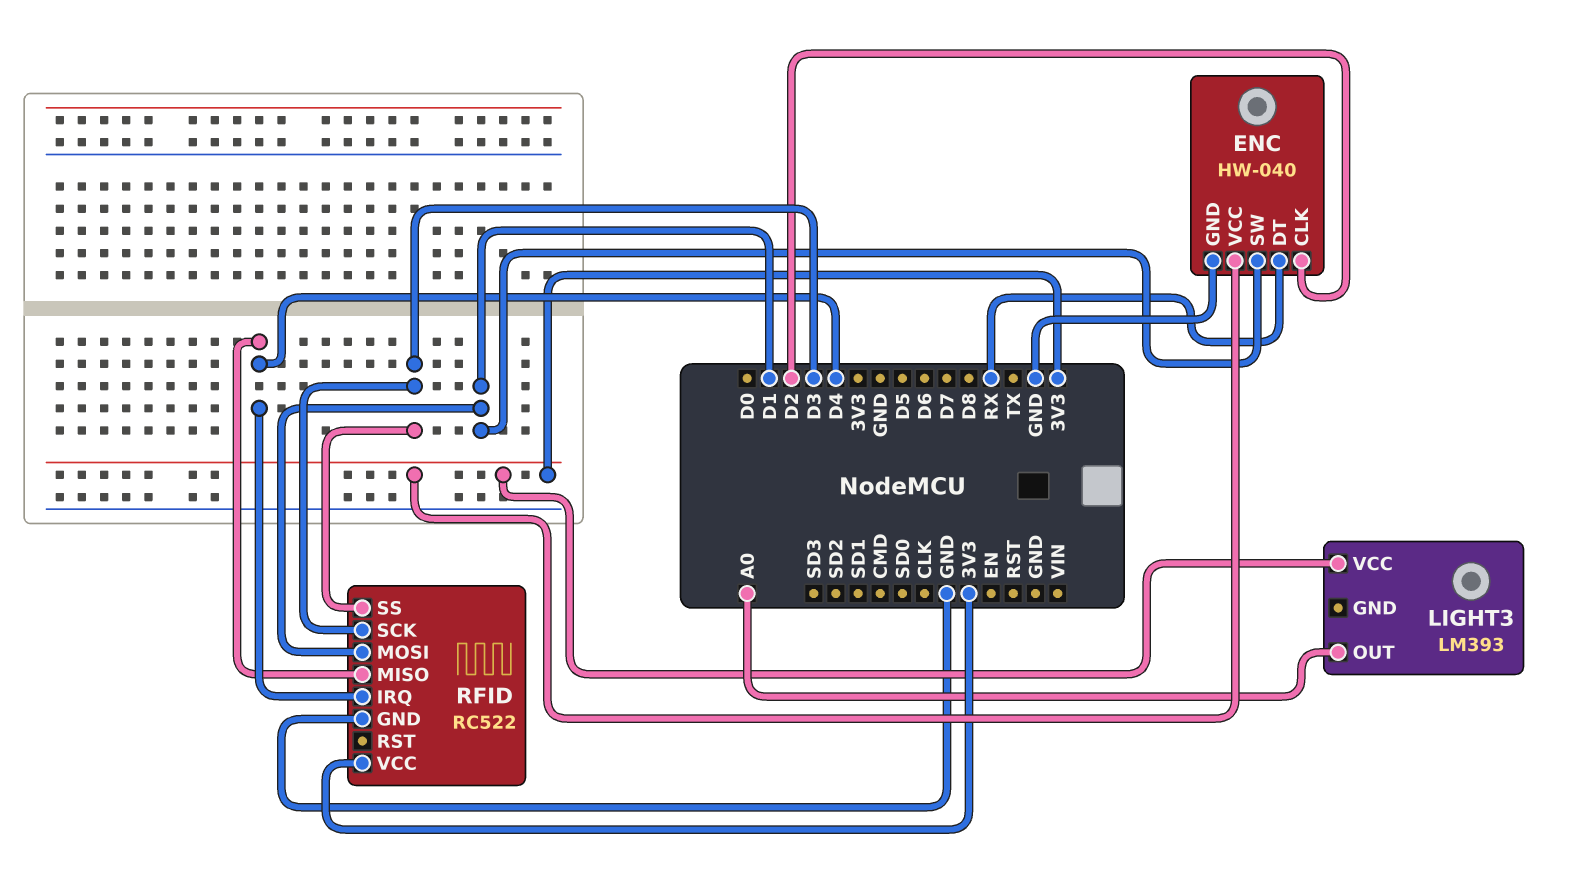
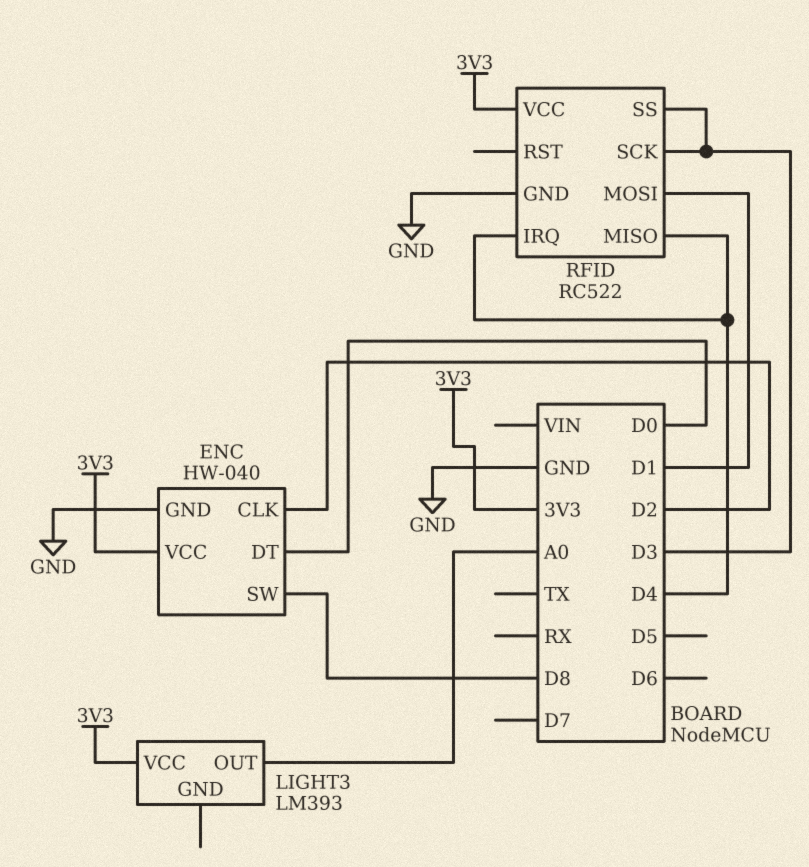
ENC pin DT: RX -> D0
ENC pin SW: D1 -> D8

